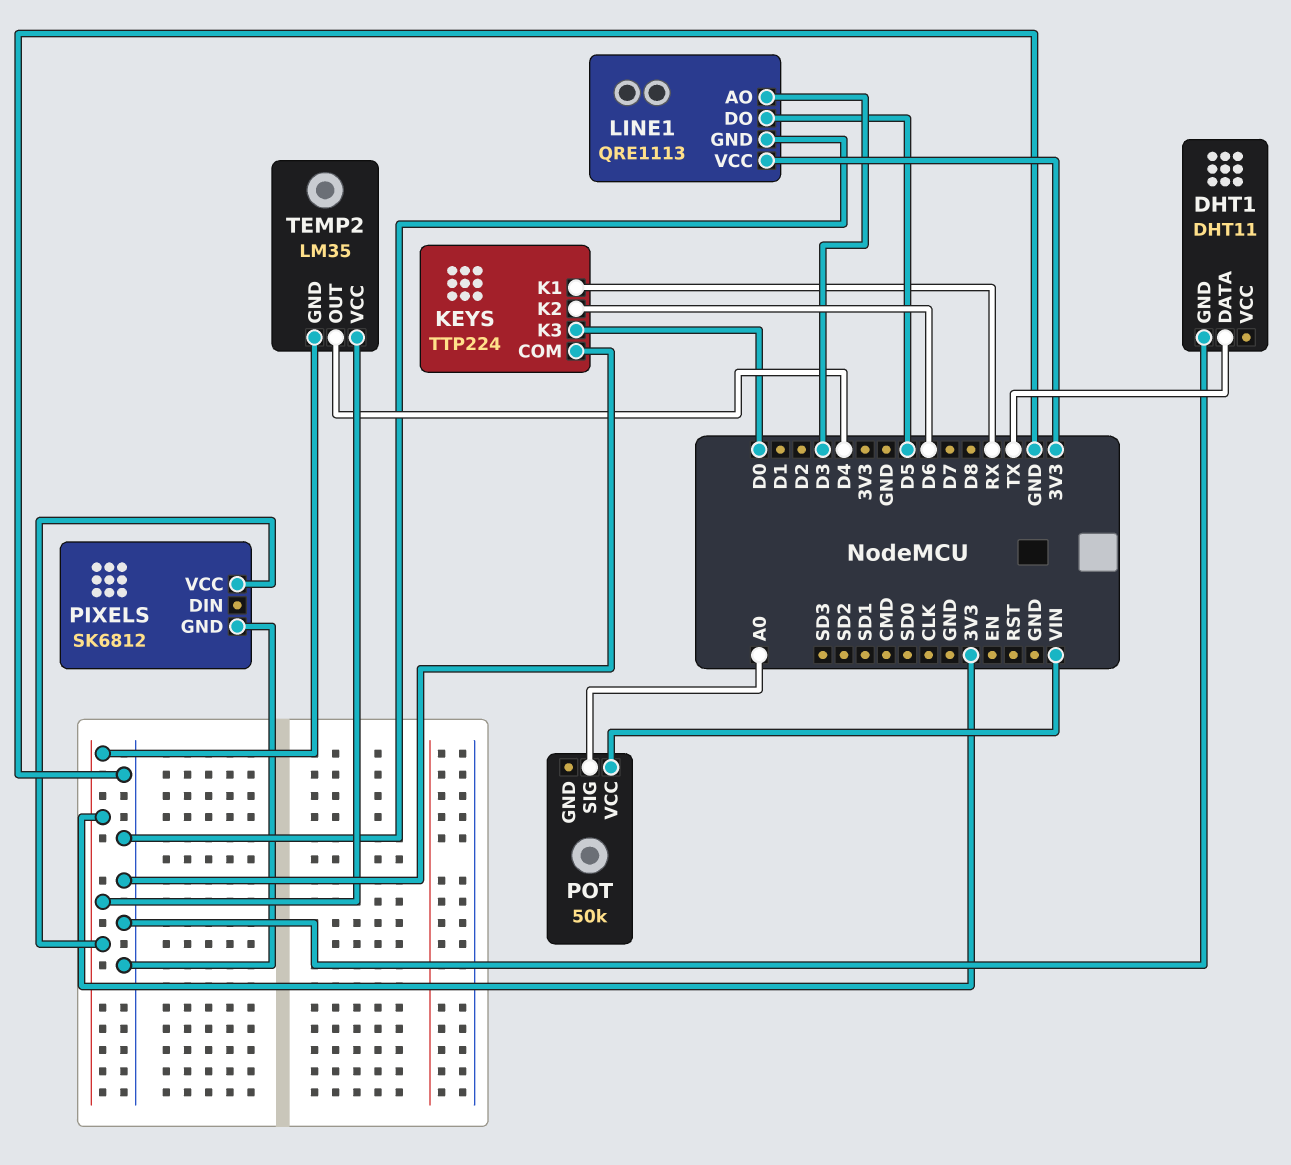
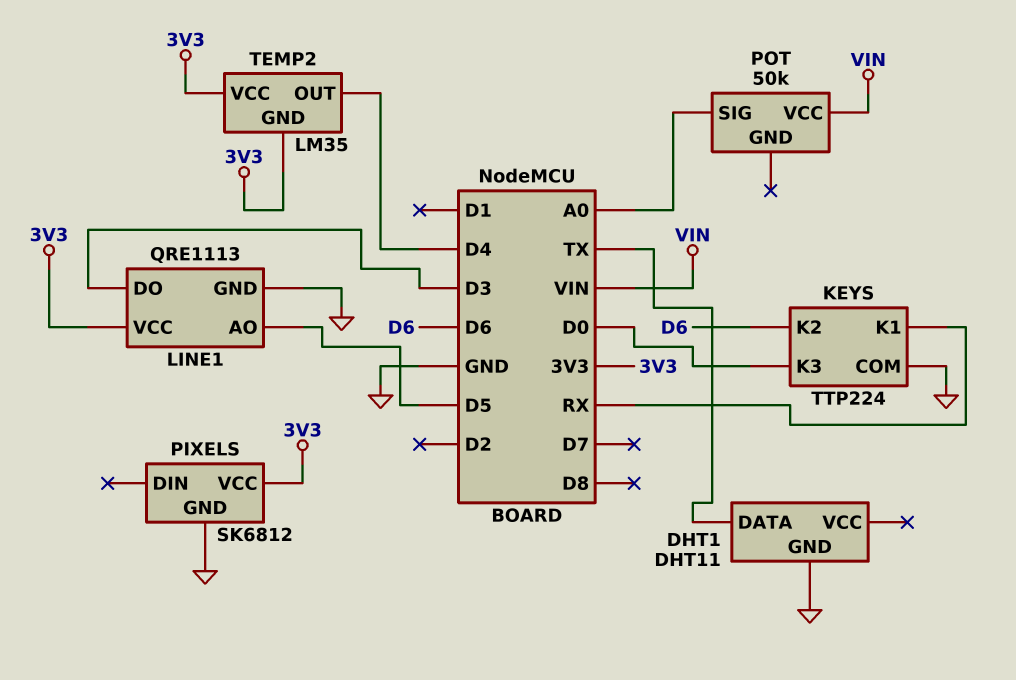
LINE1 pin AO: D3 -> D5
LINE1 pin DO: D5 -> D3

